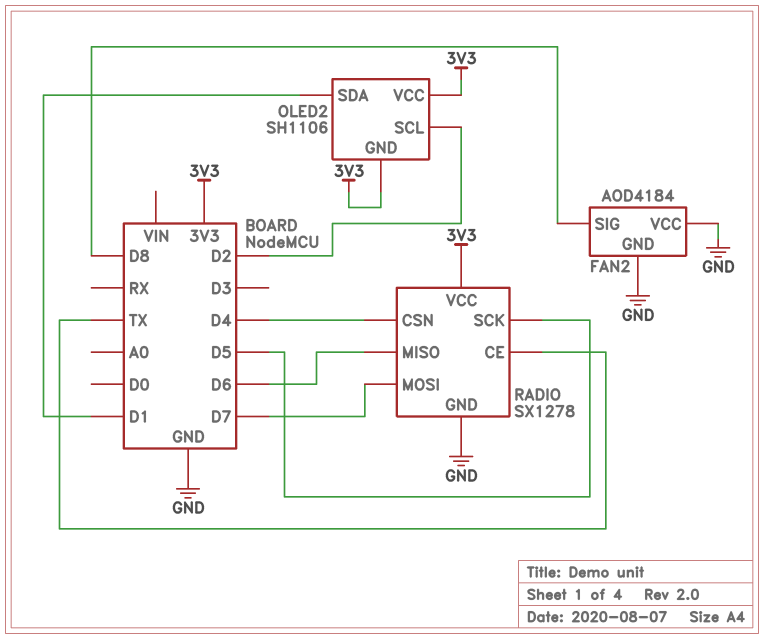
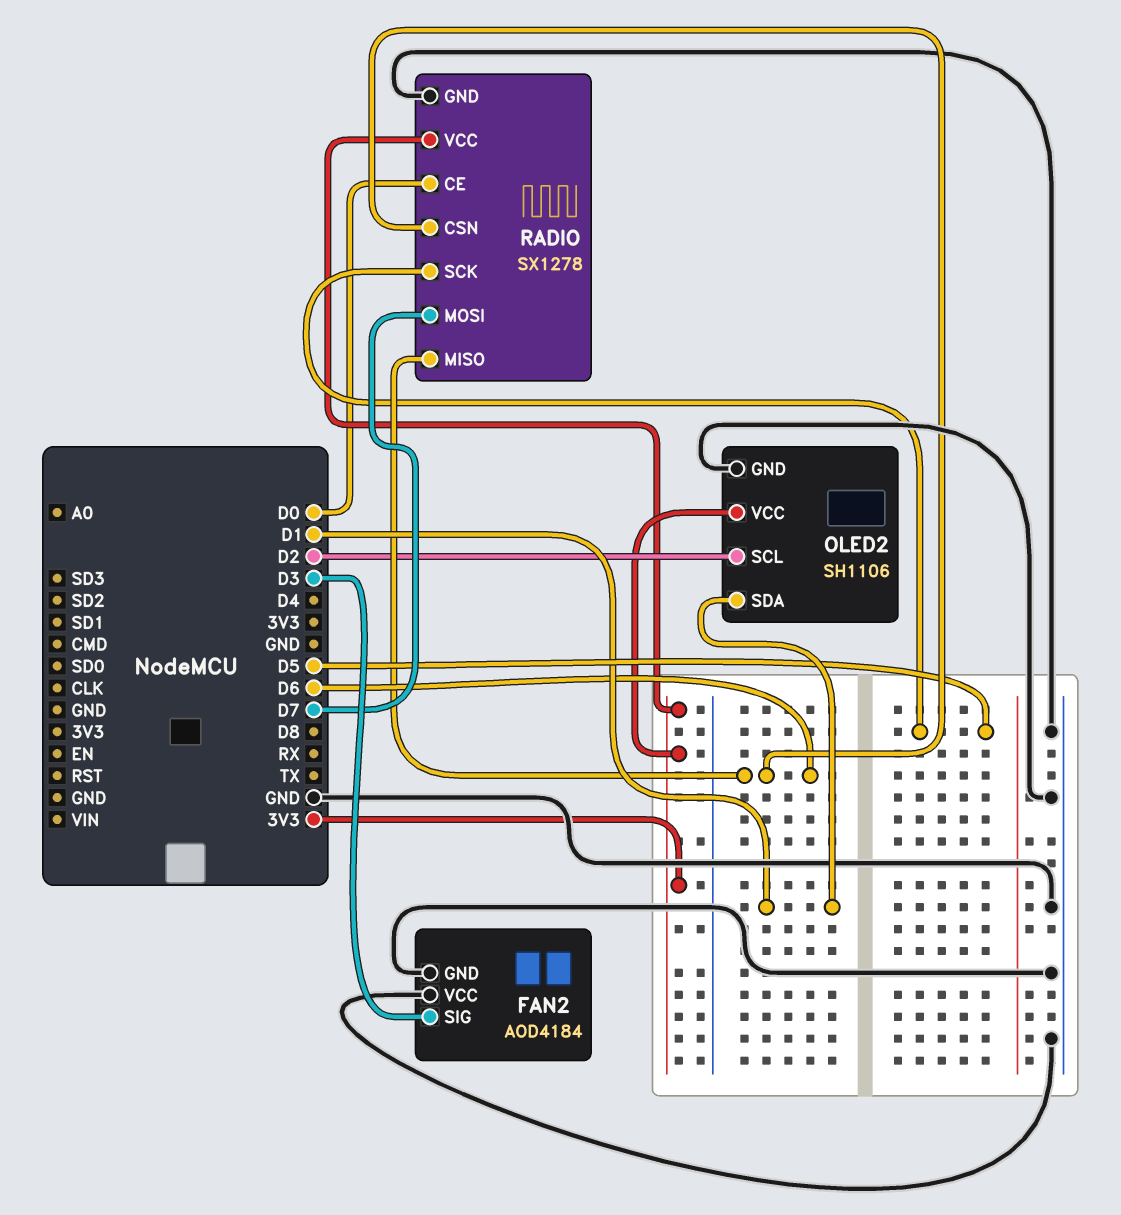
FAN2 pin SIG: D8 -> D3
OLED2 pin GND: 3V3 -> GND
RADIO pin CE: TX -> D0
RADIO pin CSN: D4 -> D6

